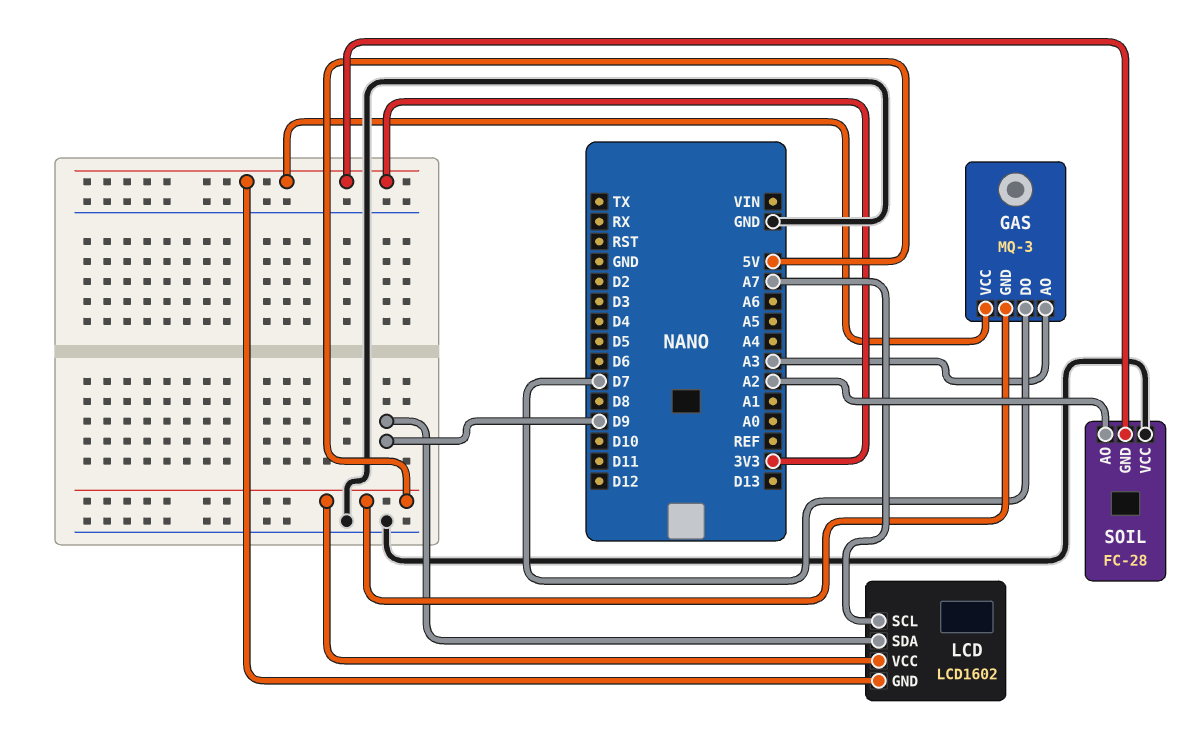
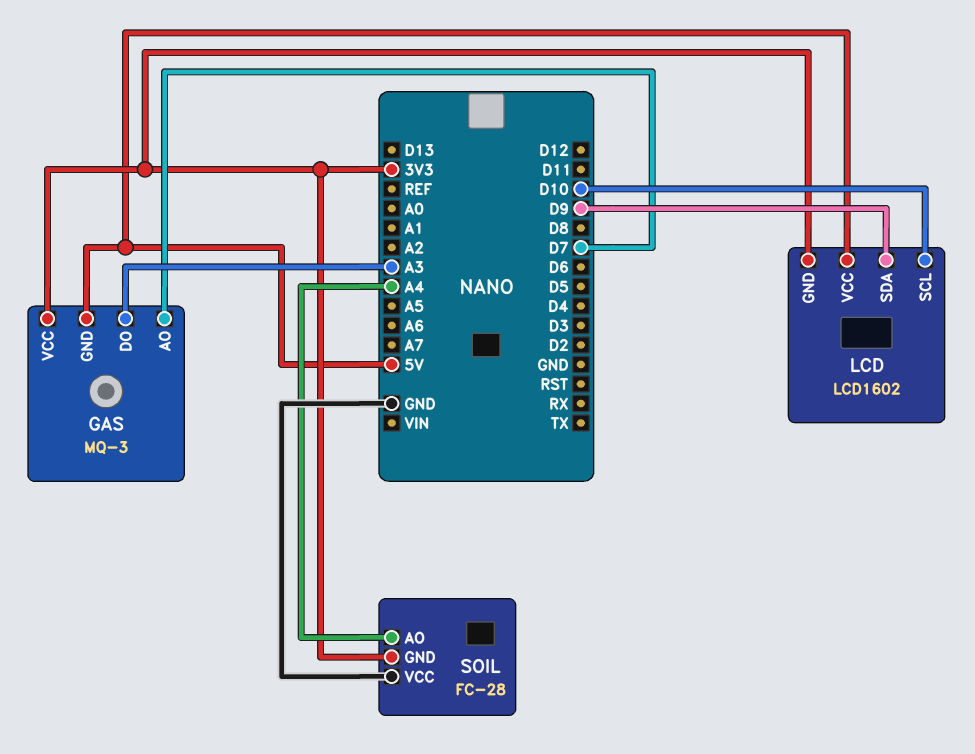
GAS pin AO: A3 -> D7
GAS pin DO: D7 -> A3
LCD pin SCL: A7 -> D10
SOIL pin AO: A2 -> A4

